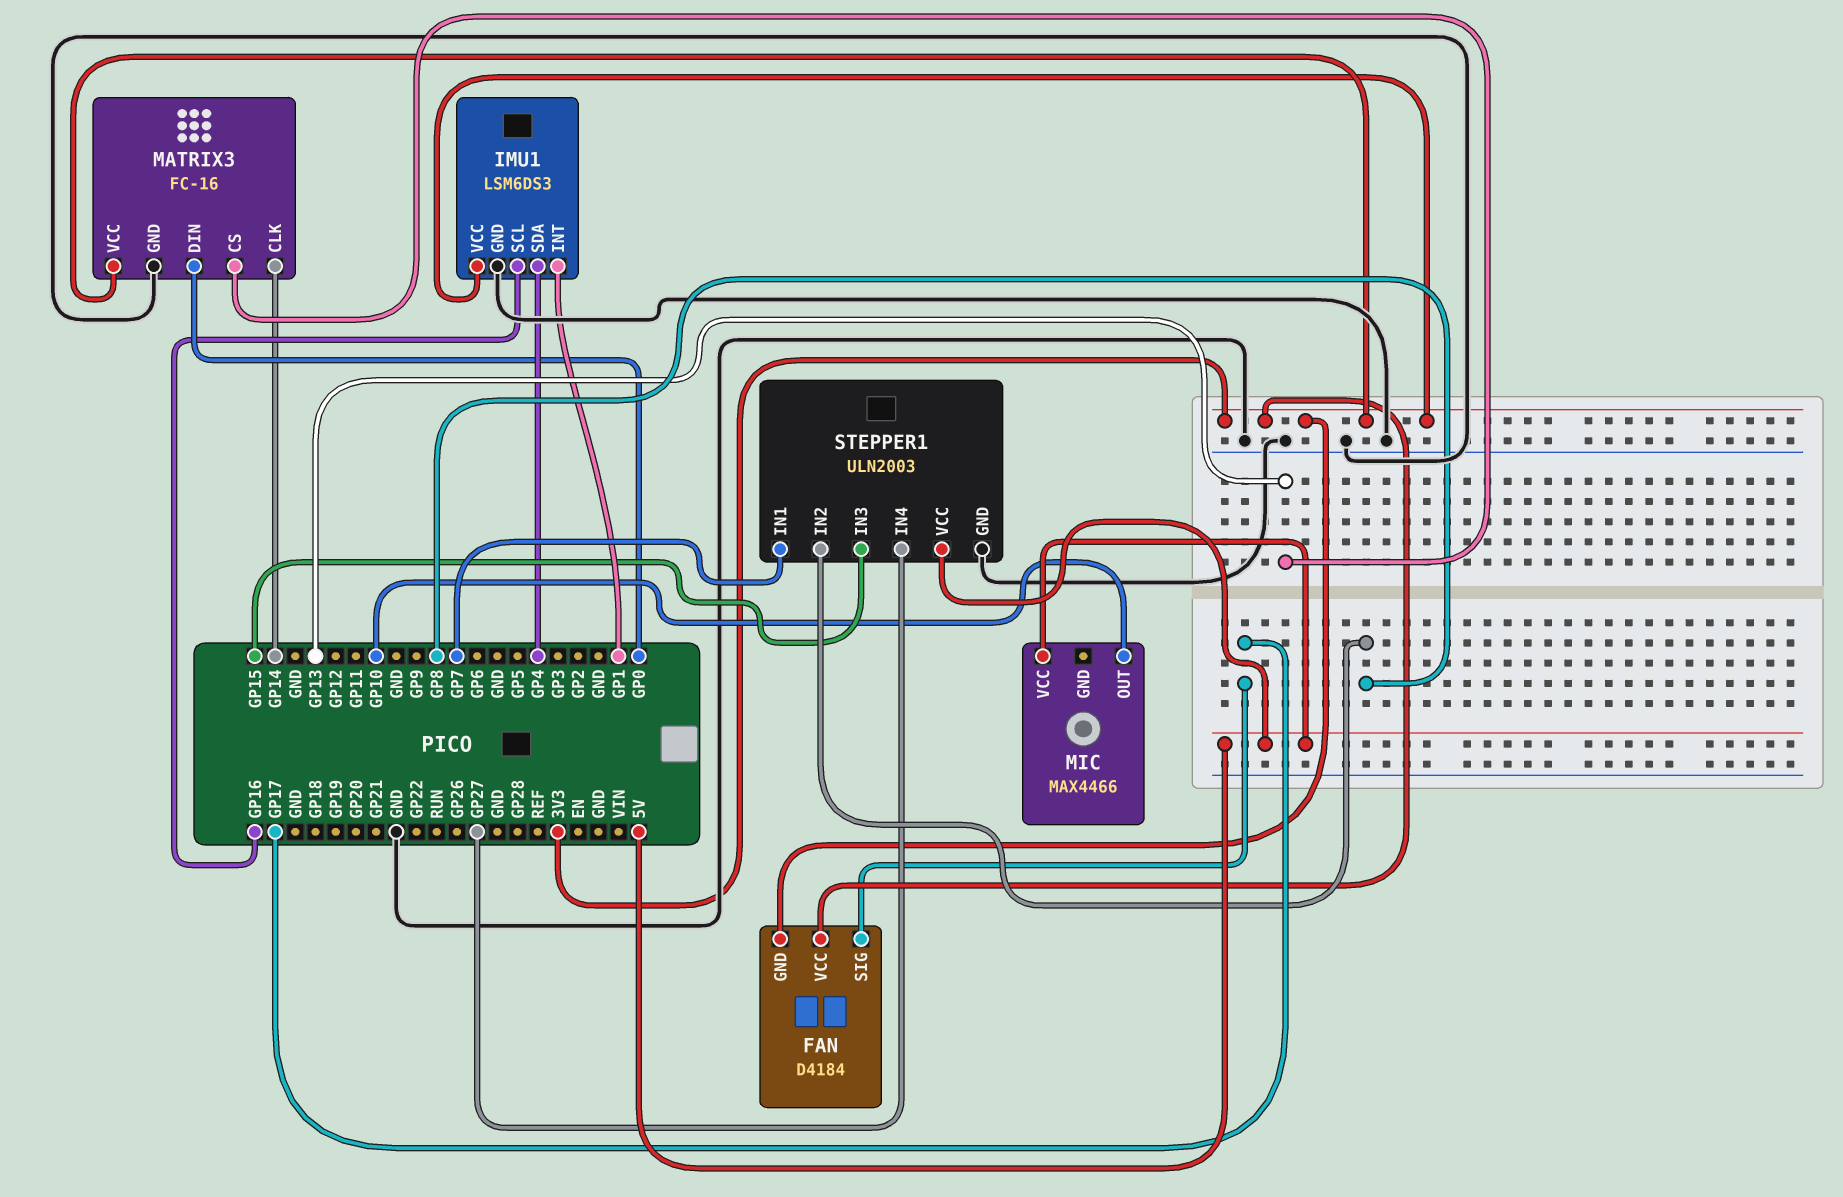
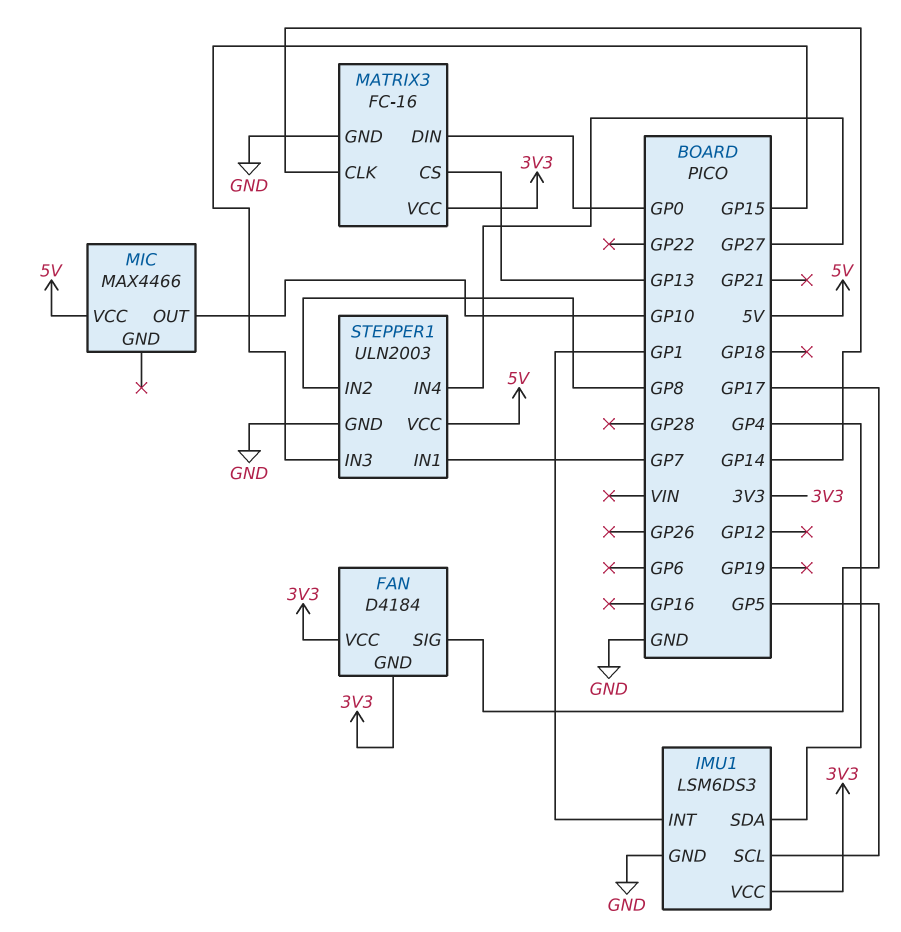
IMU1 pin SCL: GP16 -> GP5

